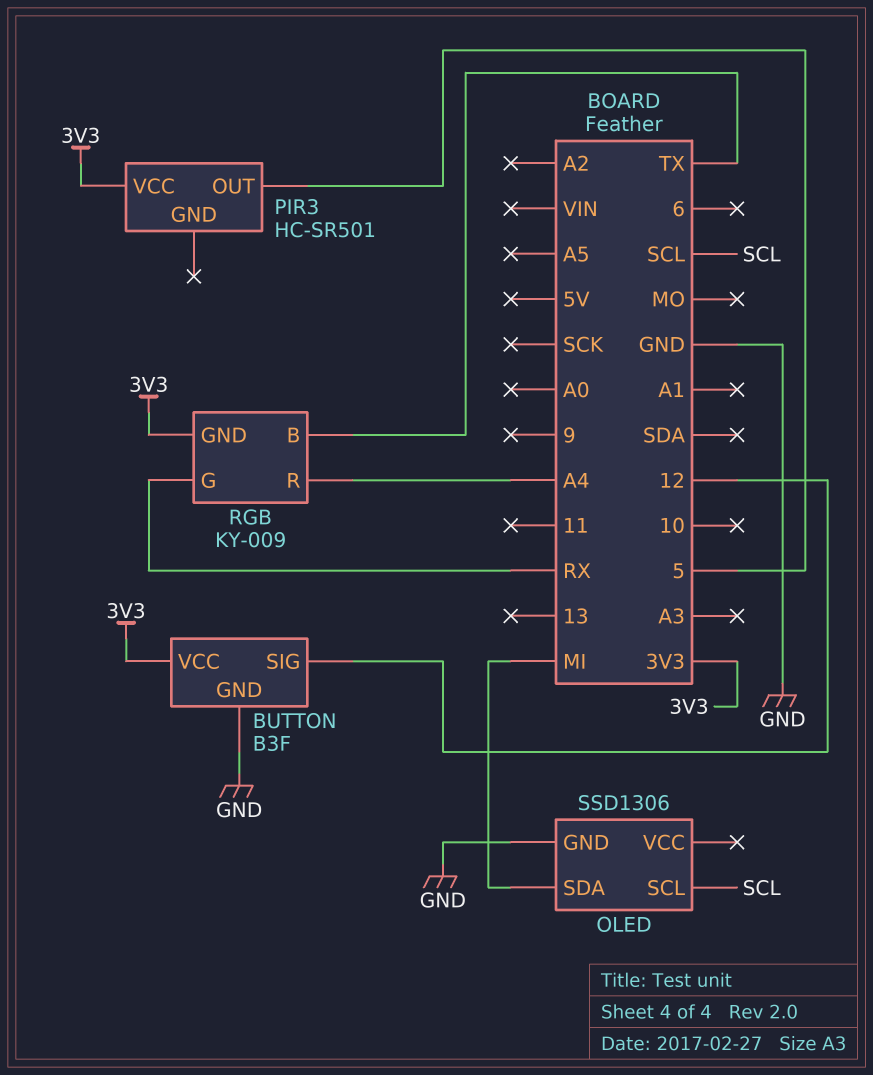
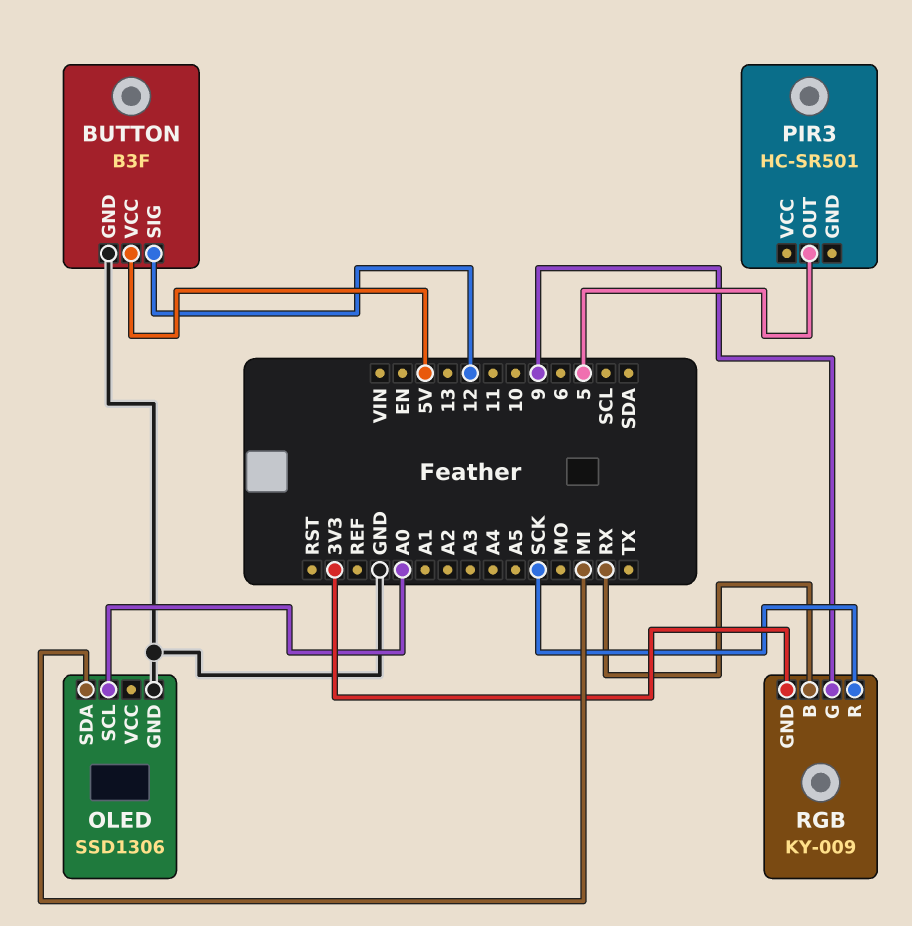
BUTTON pin VCC: 3V3 -> 5V
OLED pin SCL: SCL -> A0
PIR3 pin VCC: 3V3 -> none
RGB pin B: TX -> RX
RGB pin G: RX -> 9
RGB pin R: A4 -> SCK

